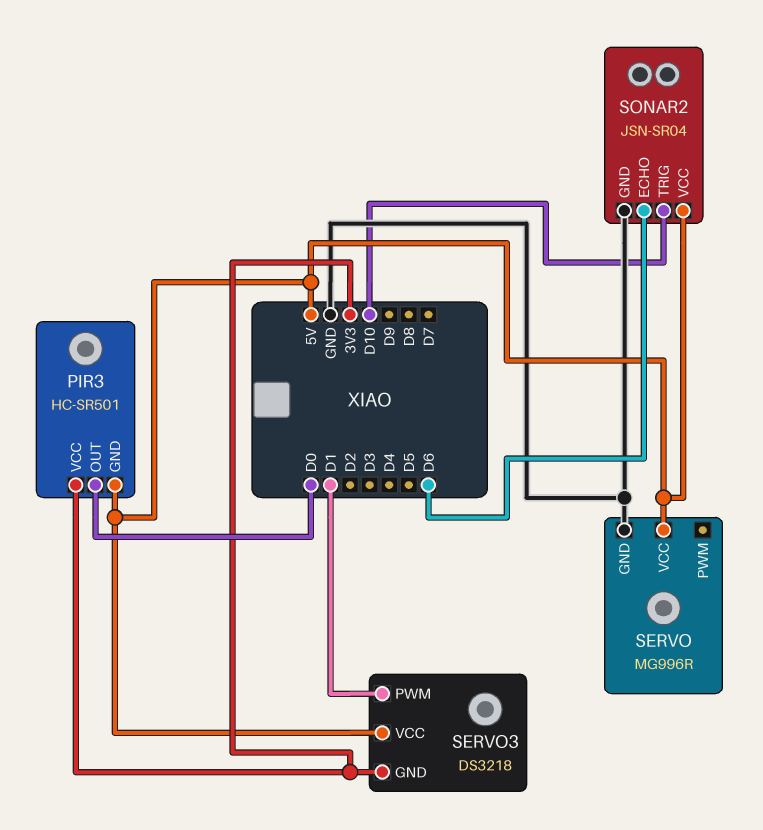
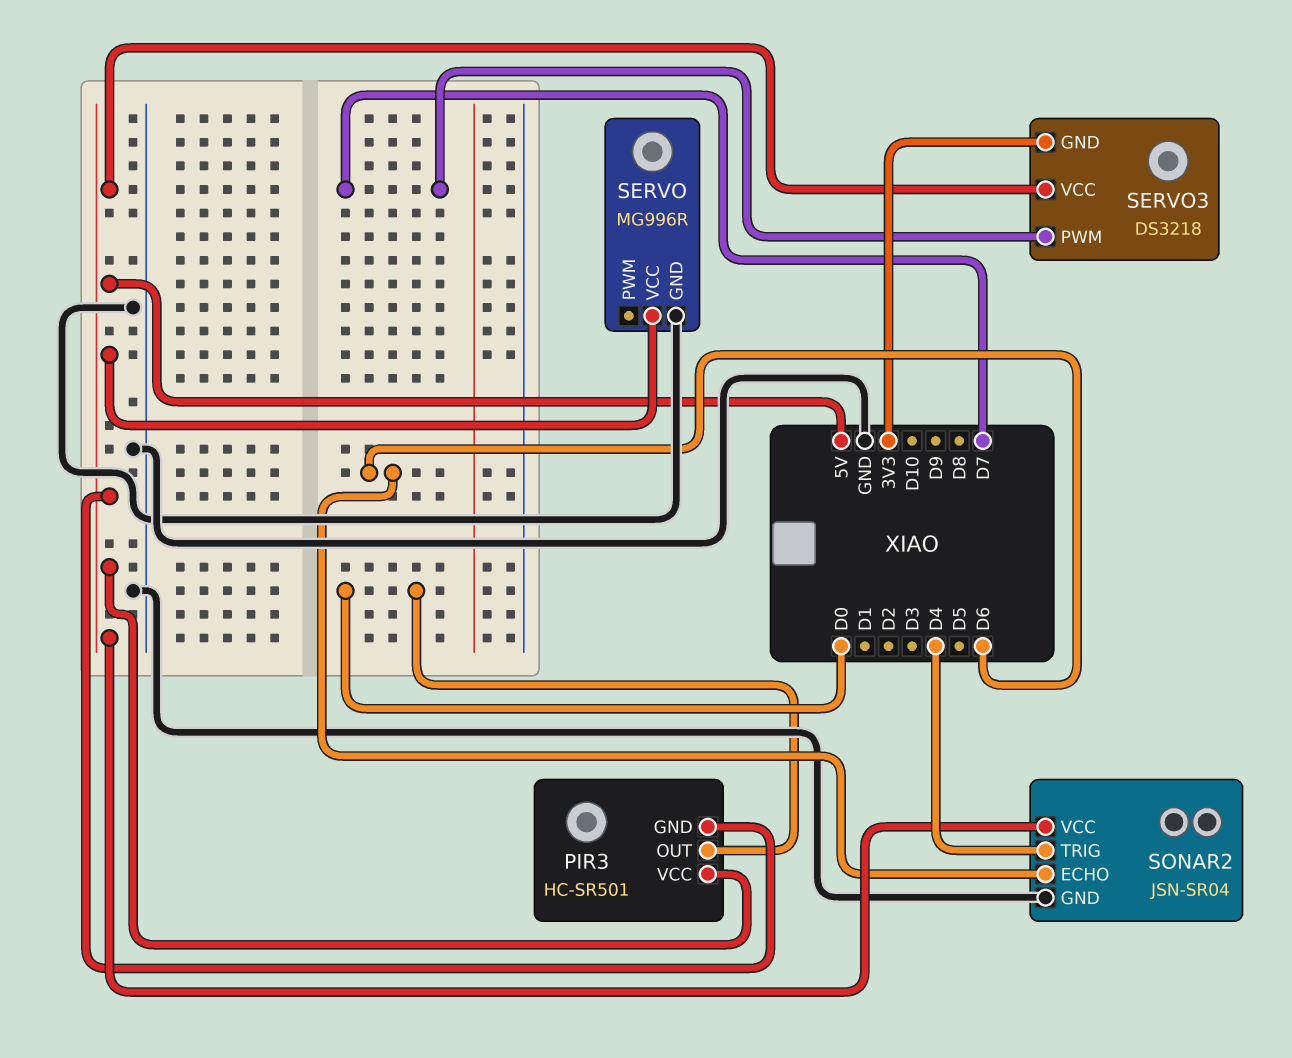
PIR3 pin VCC: 3V3 -> 5V
SERVO3 pin PWM: D1 -> D7
SONAR2 pin TRIG: D10 -> D4

